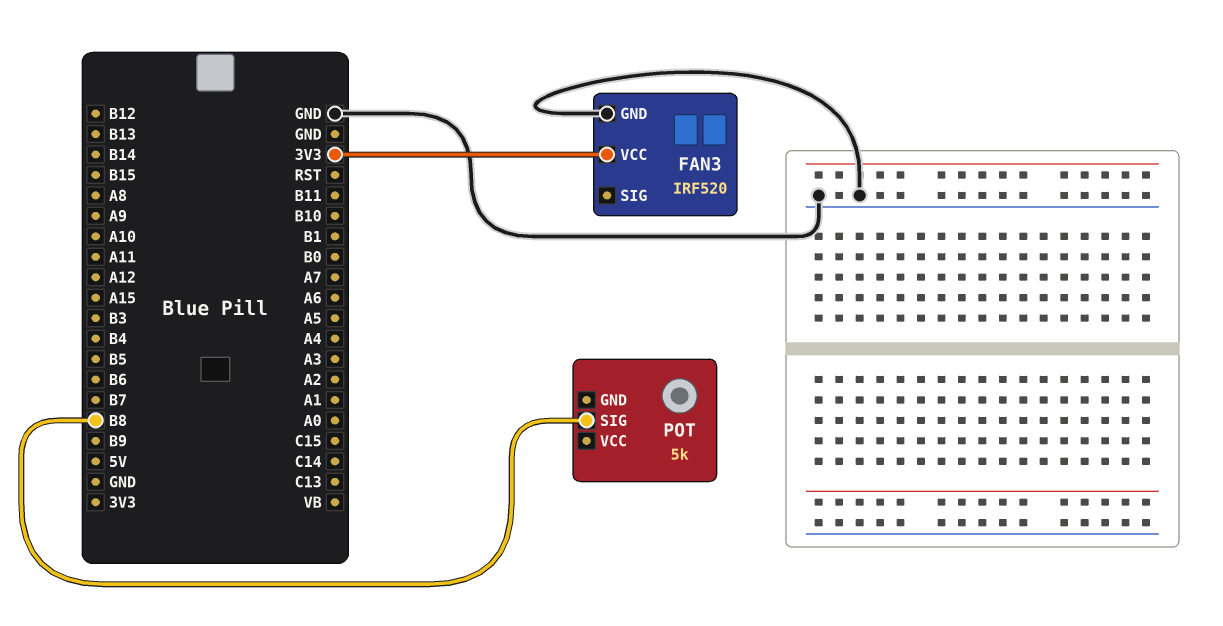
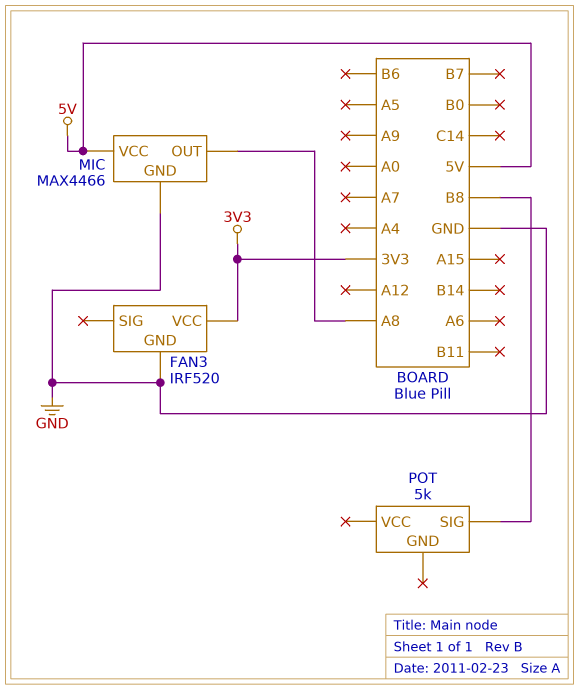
MIC: none -> MAX4466
MIC pin GND: none -> GND
MIC pin OUT: none -> A8
MIC pin VCC: none -> 5V

